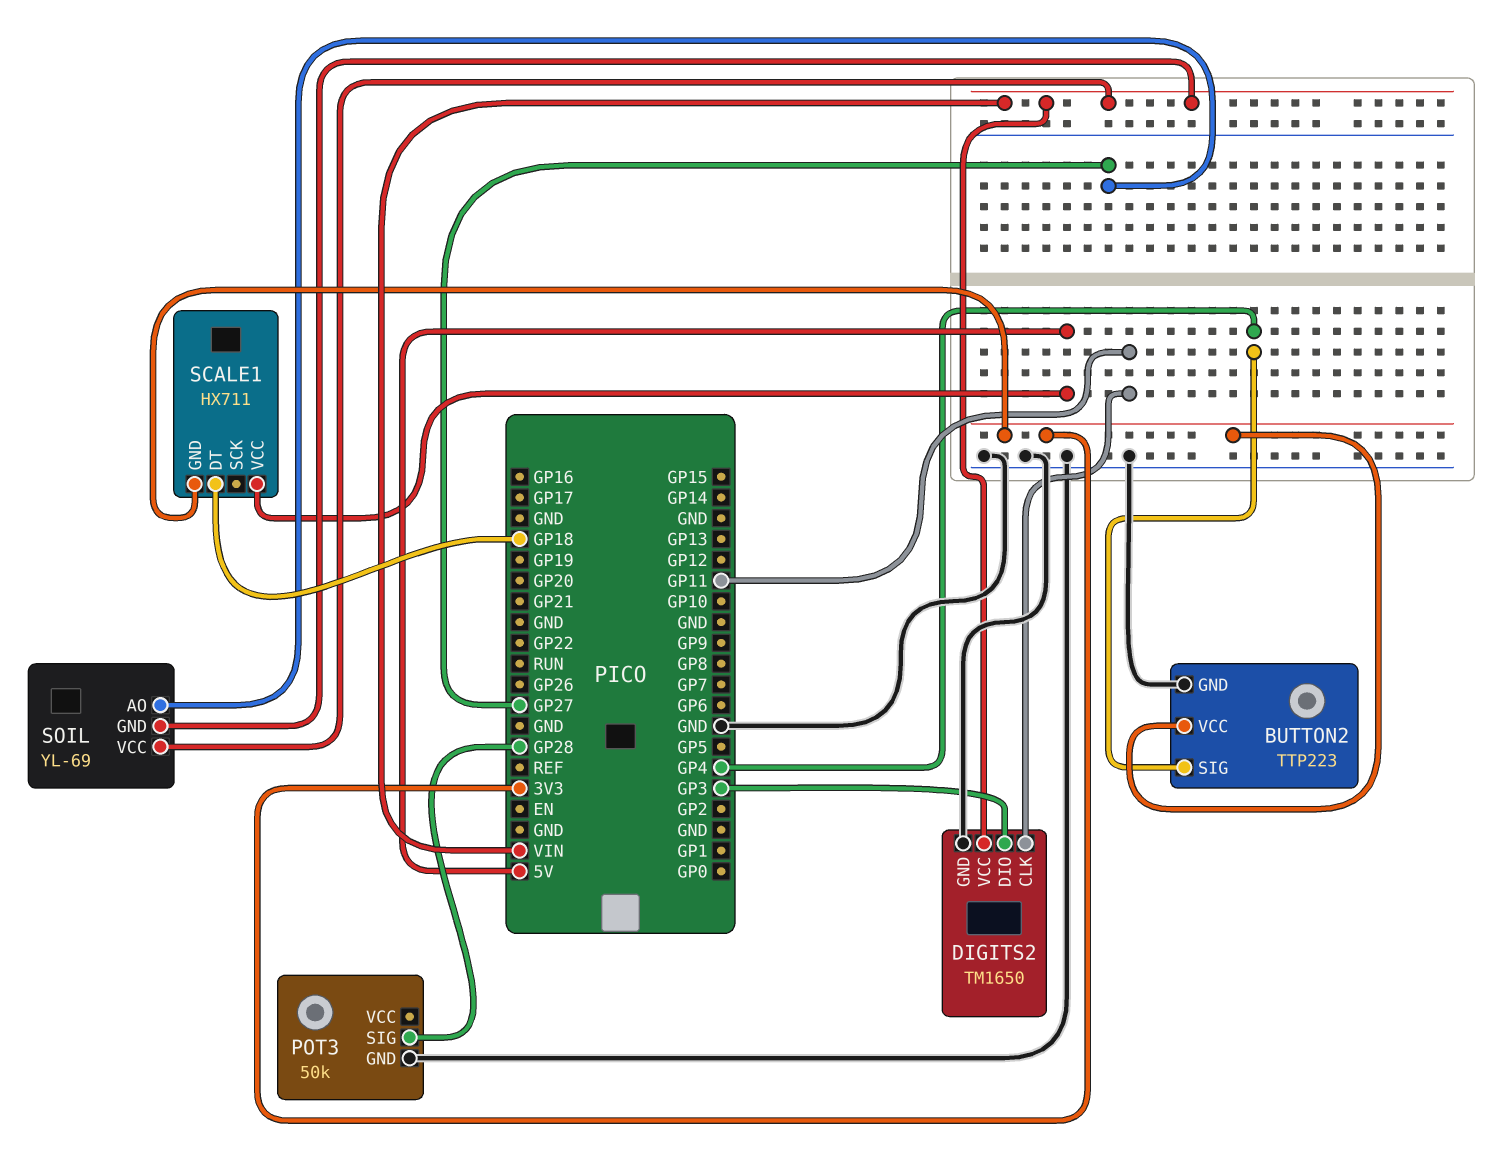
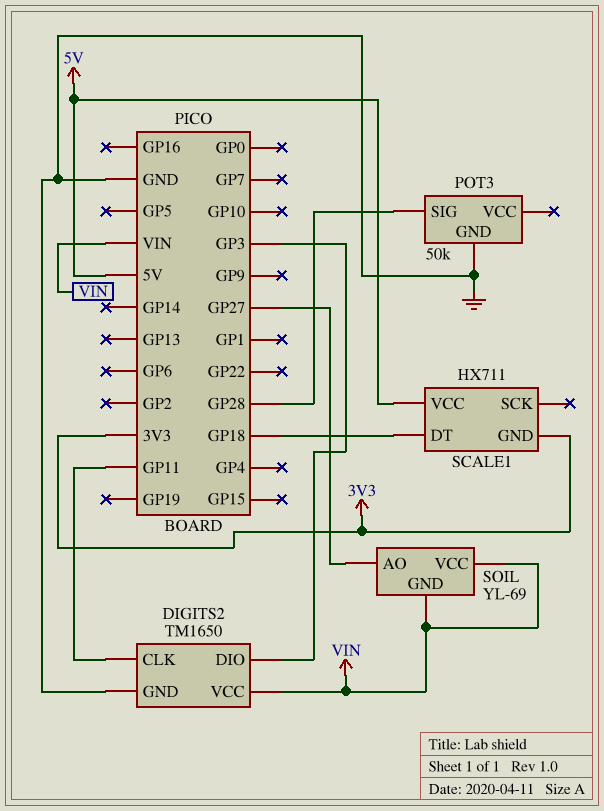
BUTTON2: TTP223 -> none
BUTTON2 pin GND: GND -> none
BUTTON2 pin SIG: GP4 -> none
BUTTON2 pin VCC: 3V3 -> none

